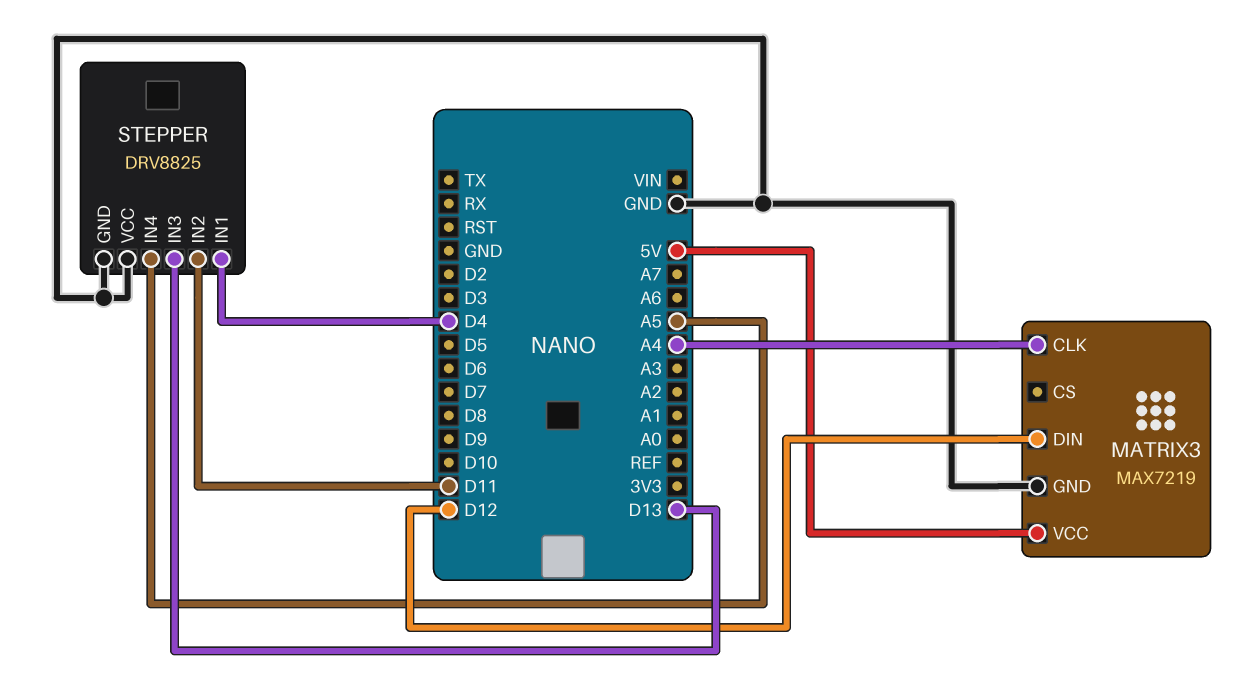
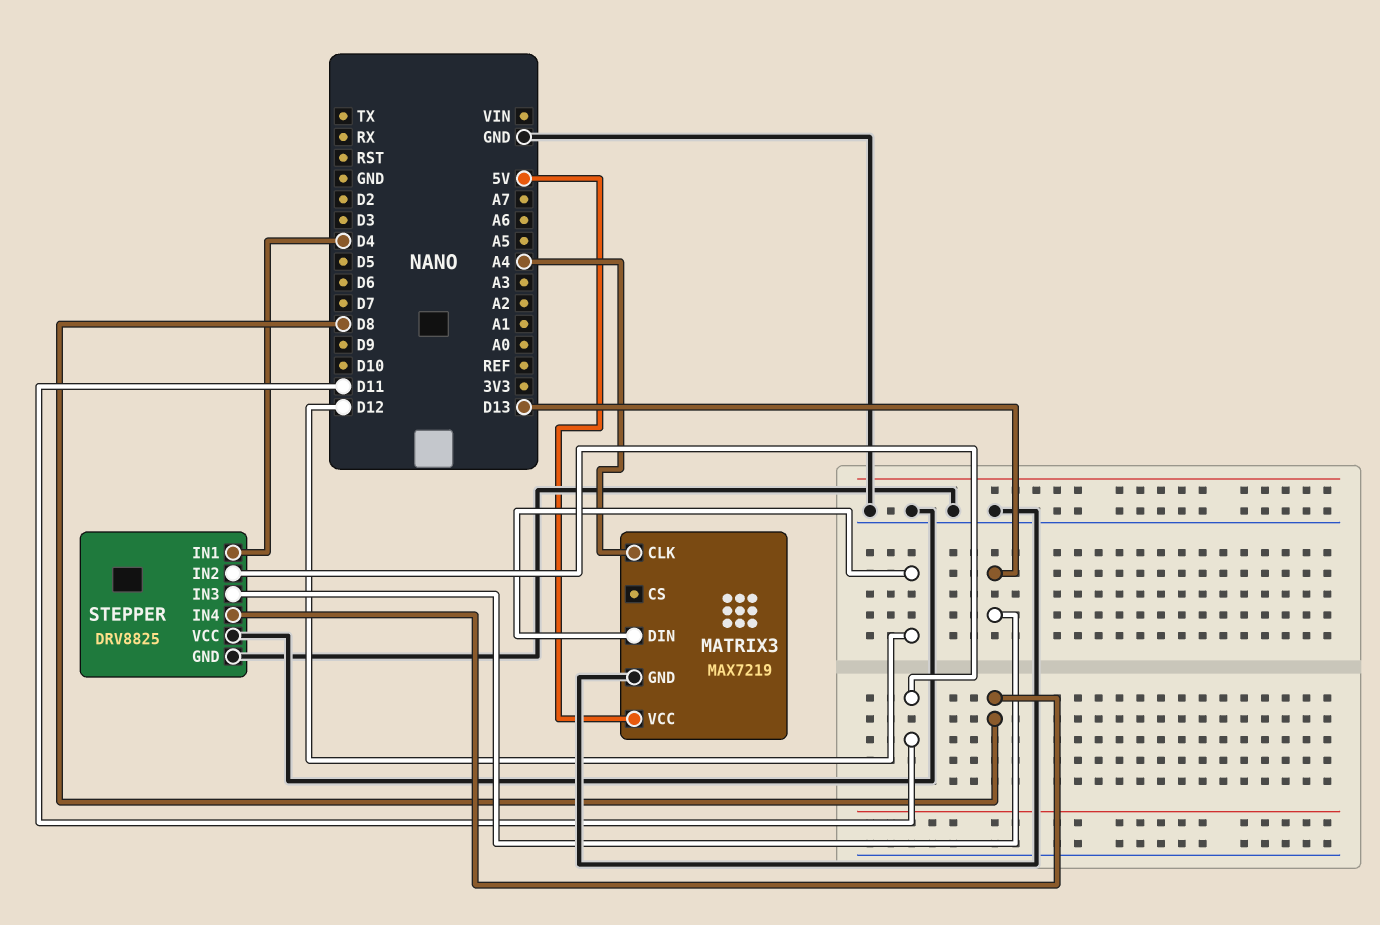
STEPPER pin IN4: A5 -> D8

